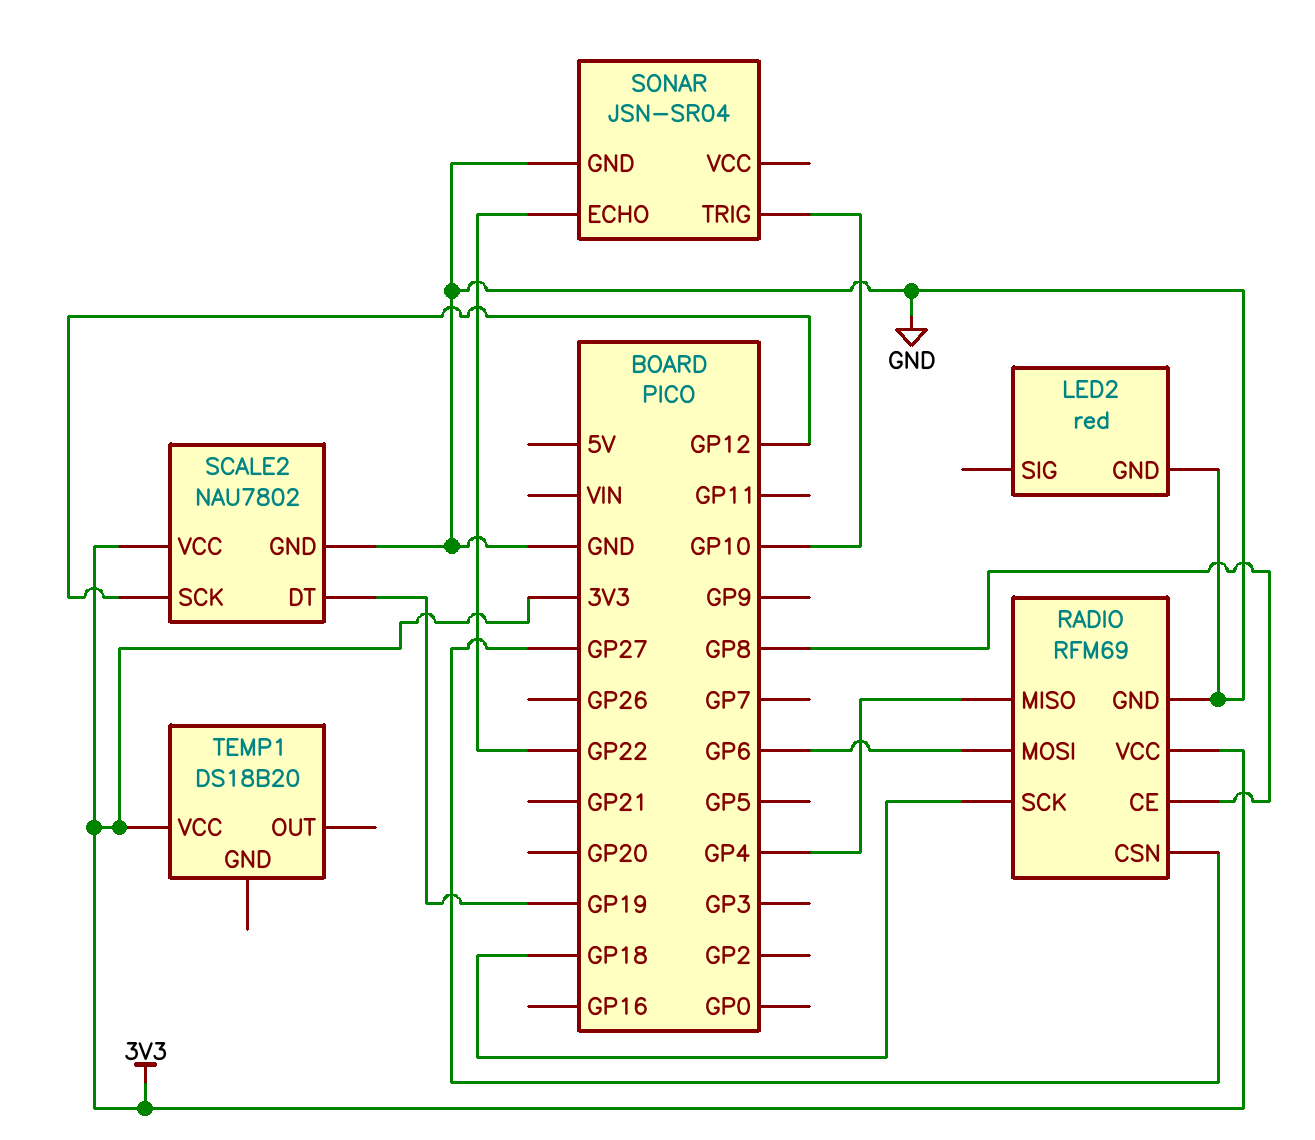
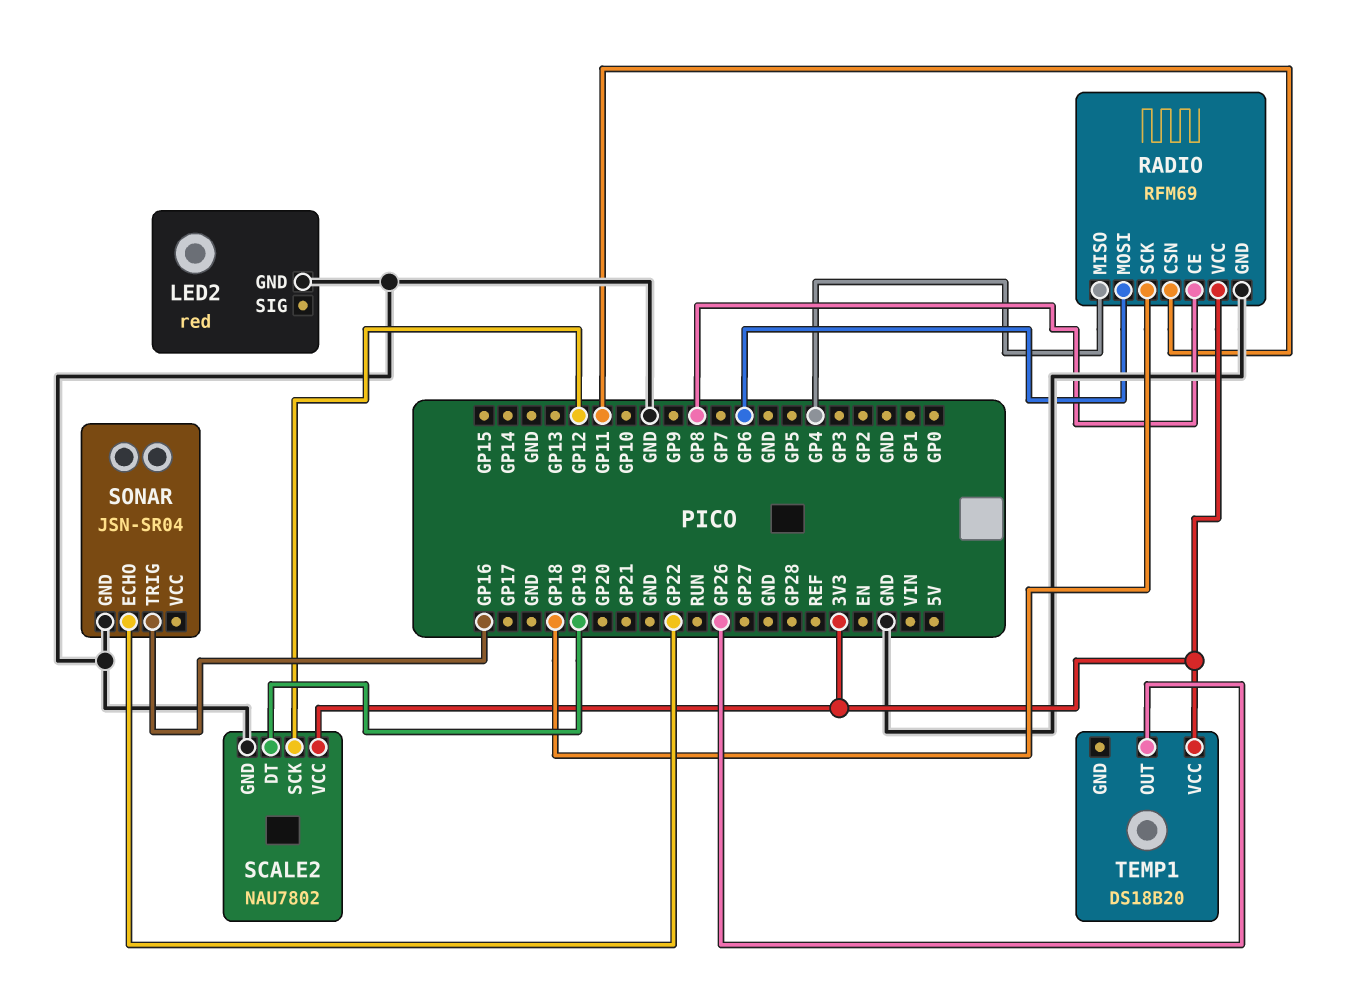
RADIO pin CSN: GP27 -> GP11
SONAR pin TRIG: GP10 -> GP16
TEMP1 pin OUT: none -> GP26

